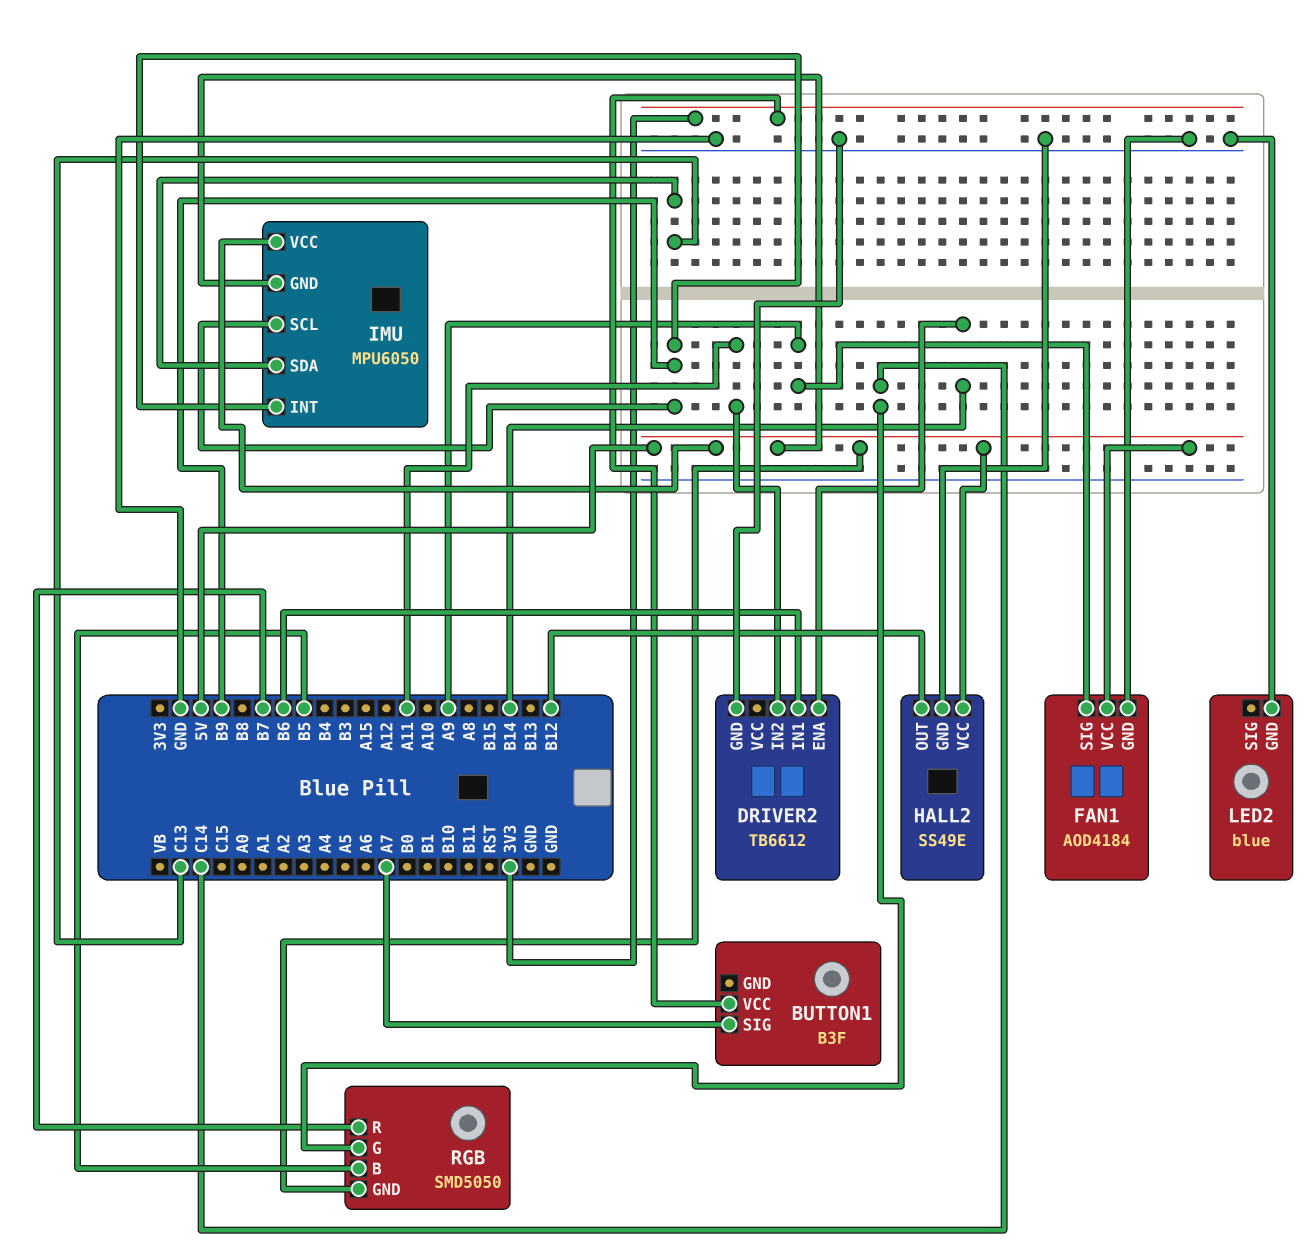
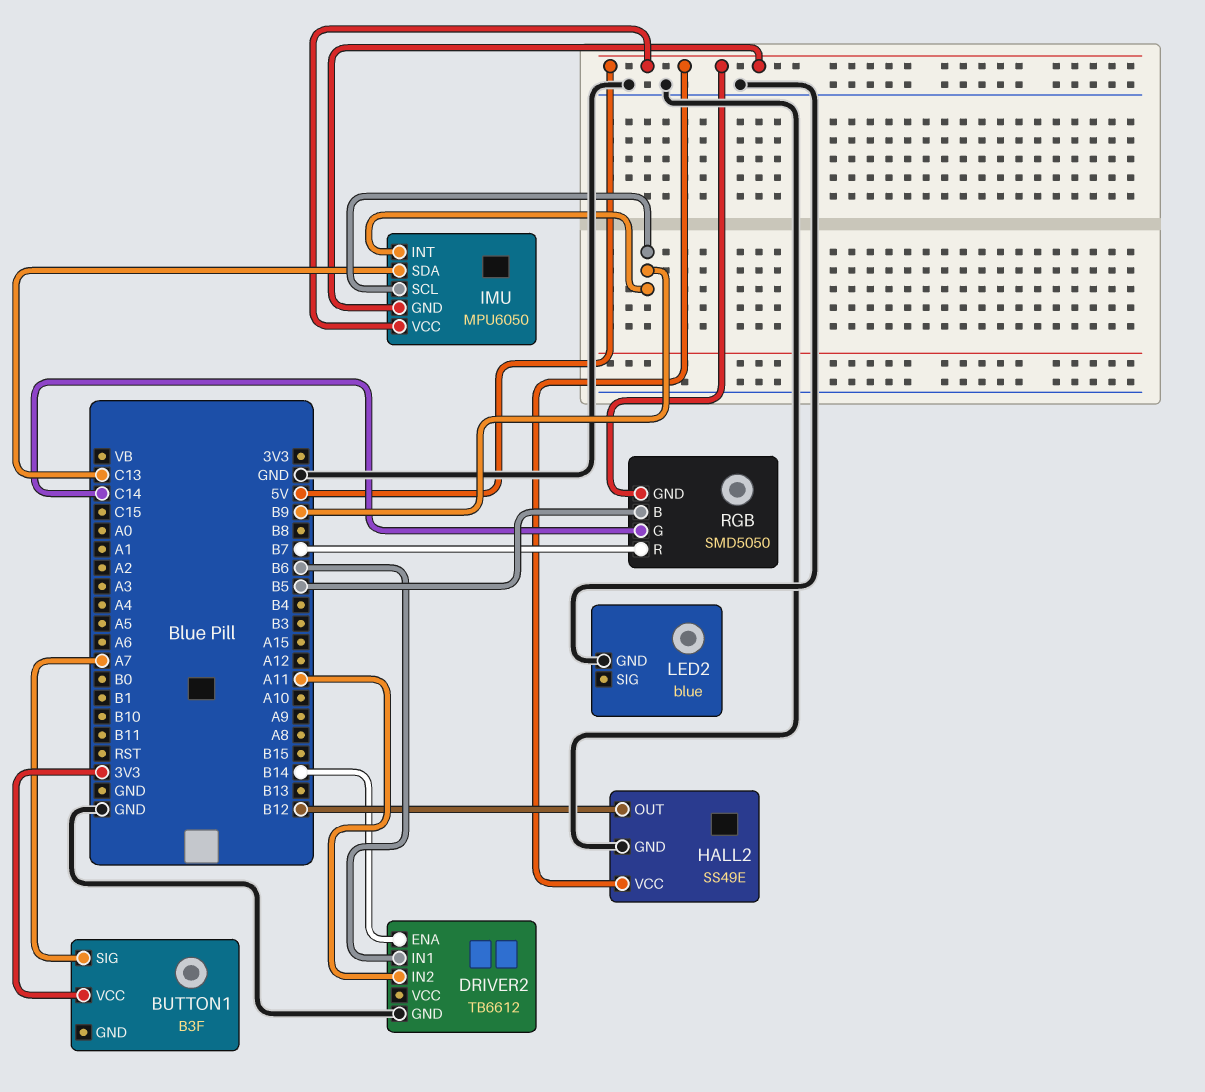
FAN1: AOD4184 -> none
FAN1 pin GND: GND -> none
FAN1 pin SIG: A9 -> none
FAN1 pin VCC: 5V -> none

